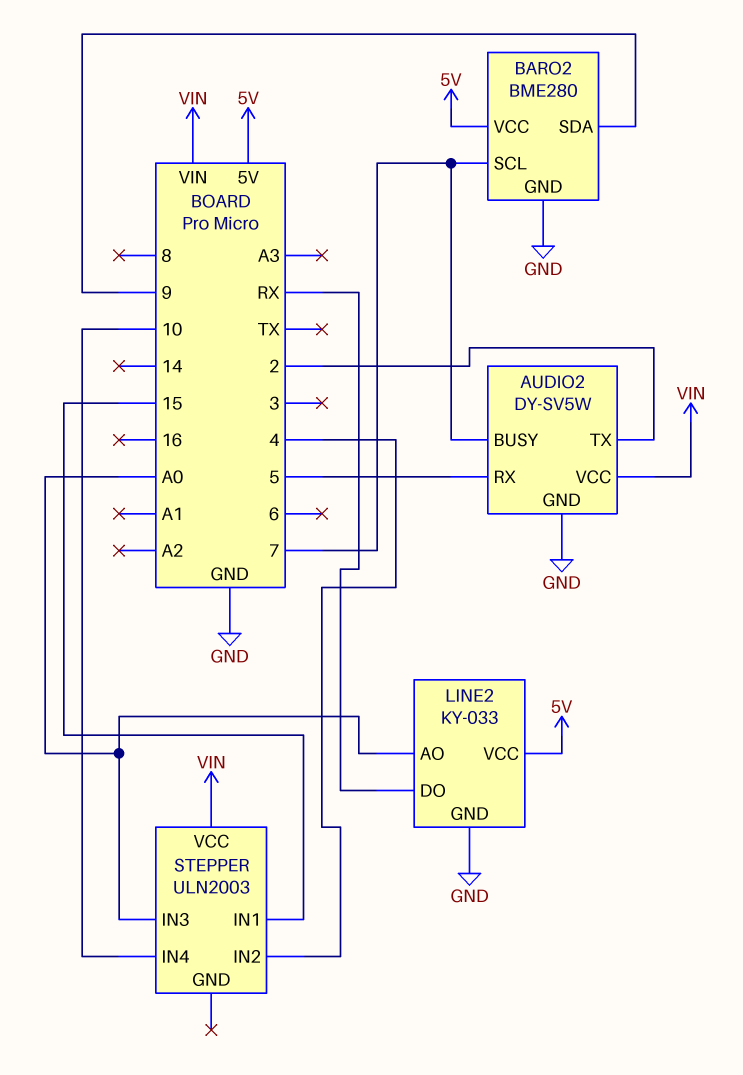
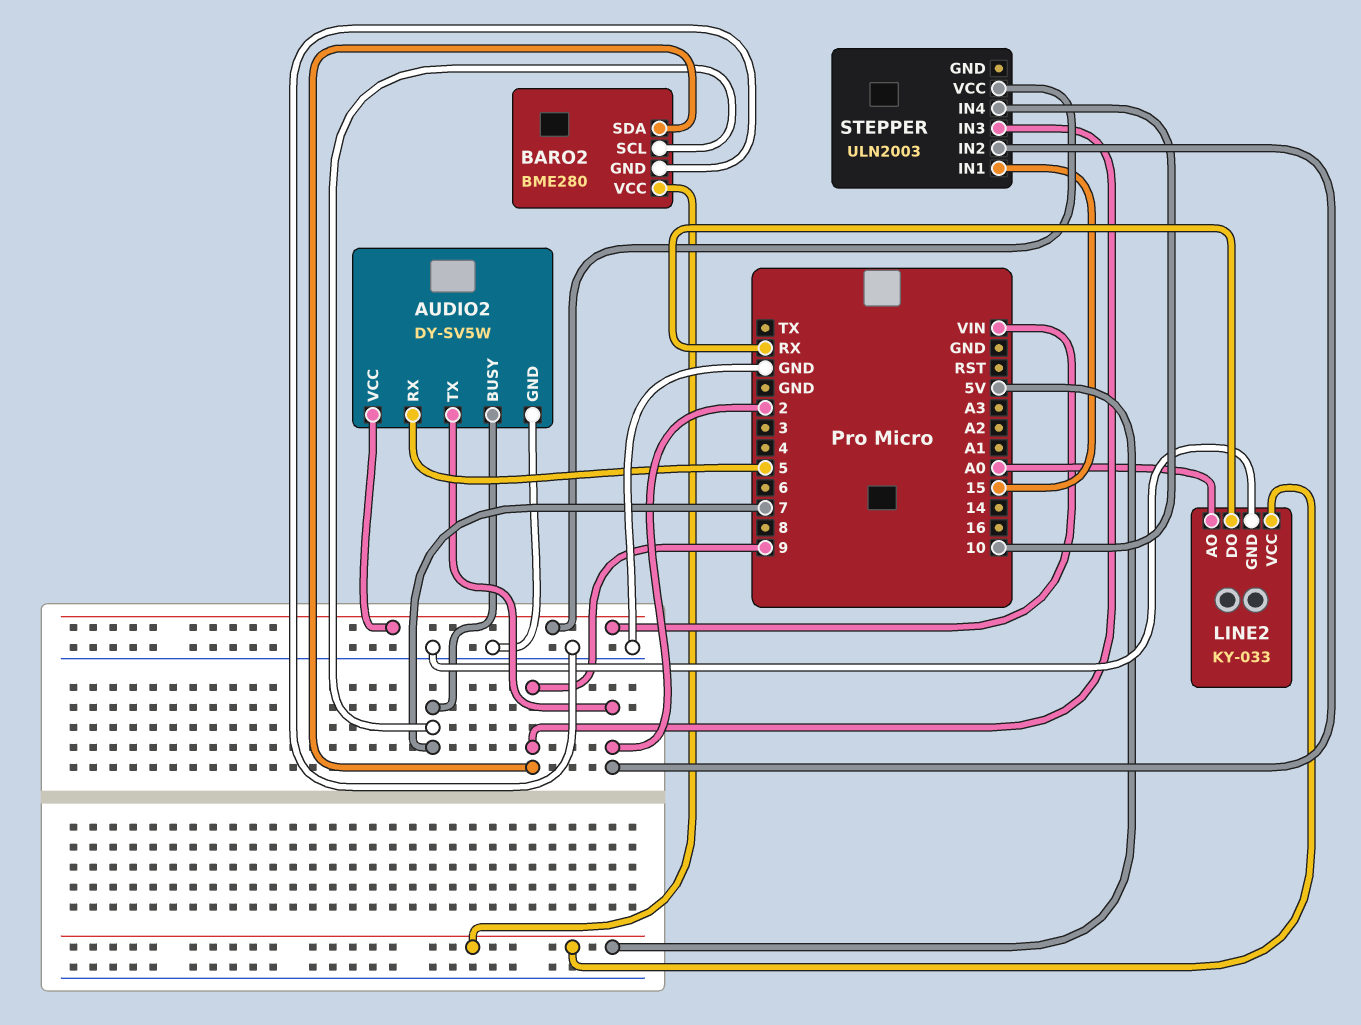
STEPPER pin IN2: 4 -> 2
STEPPER pin IN3: A0 -> 9

